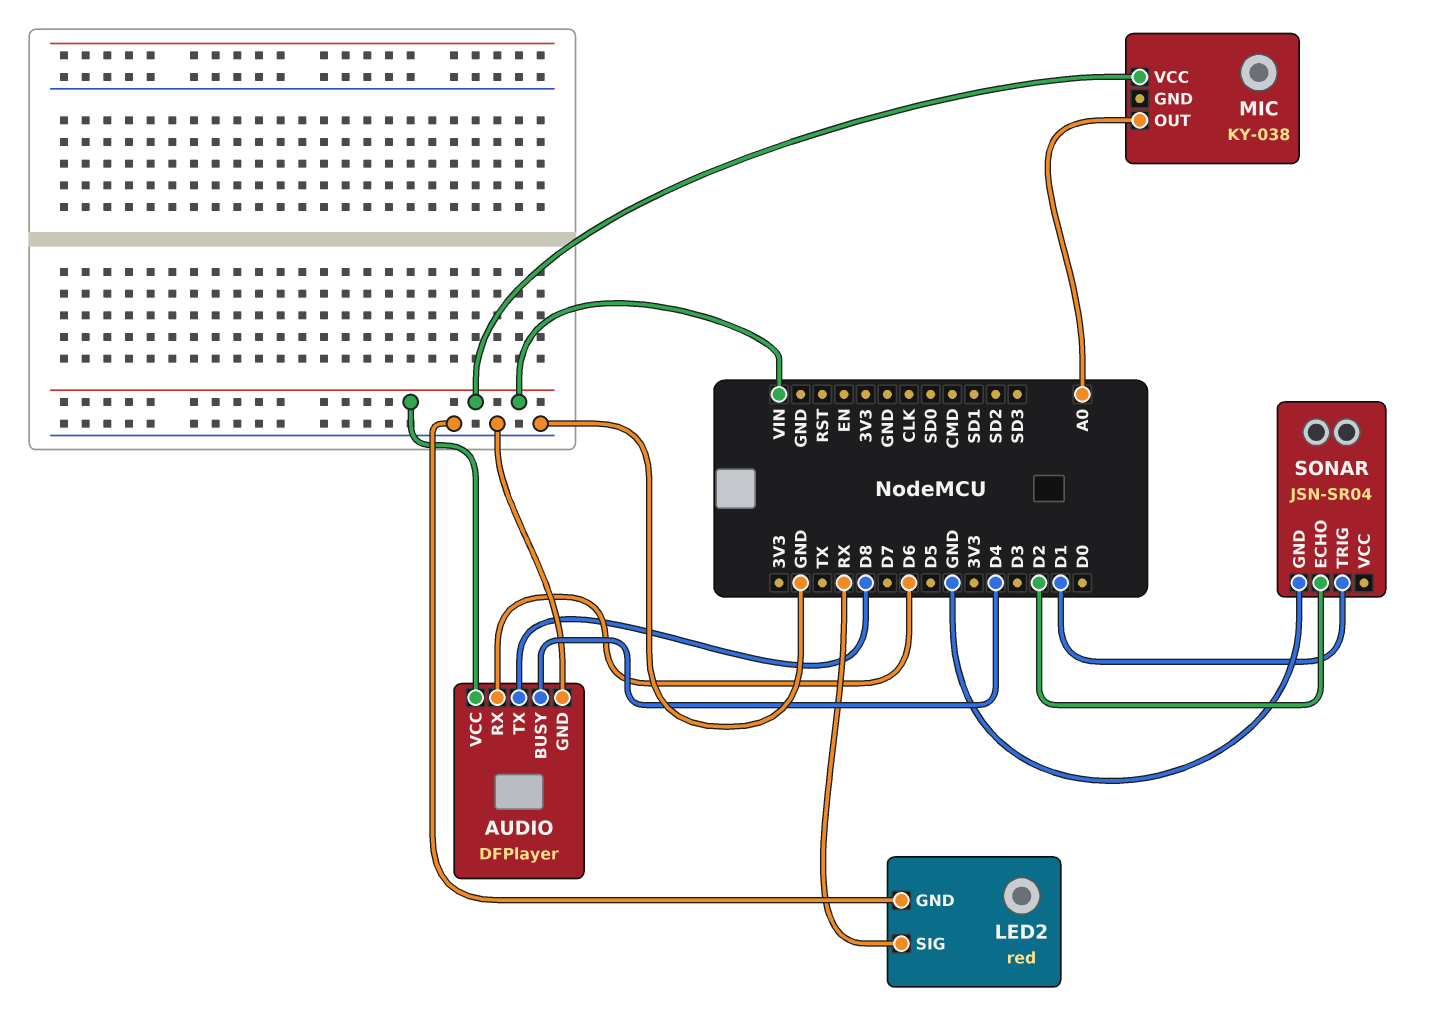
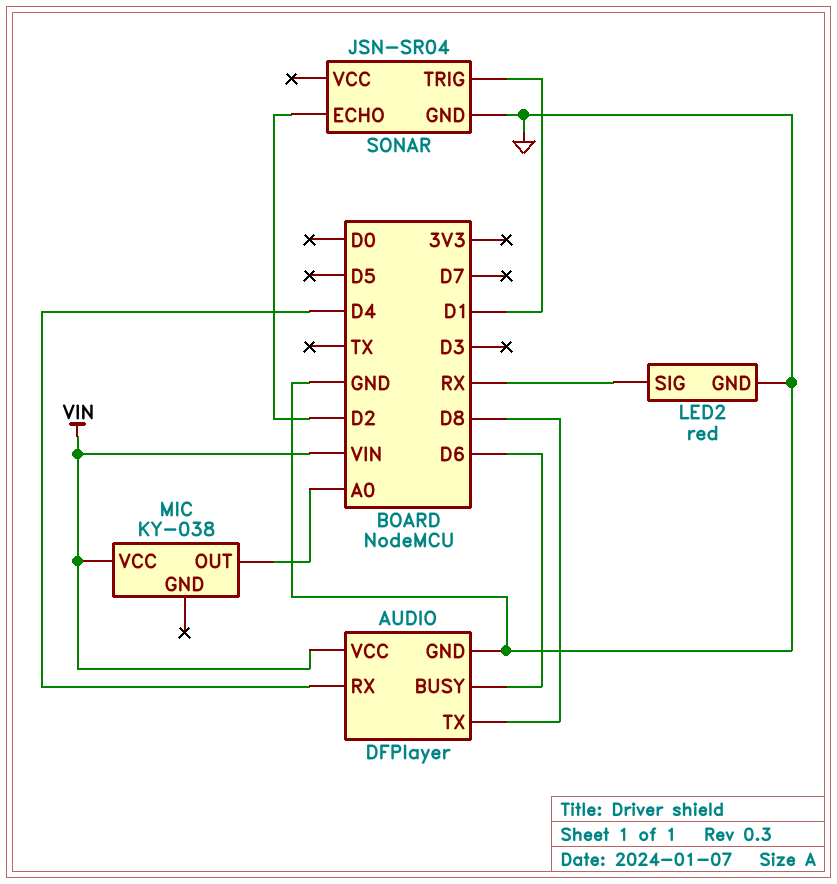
AUDIO pin BUSY: D4 -> D6
AUDIO pin RX: D6 -> D4

